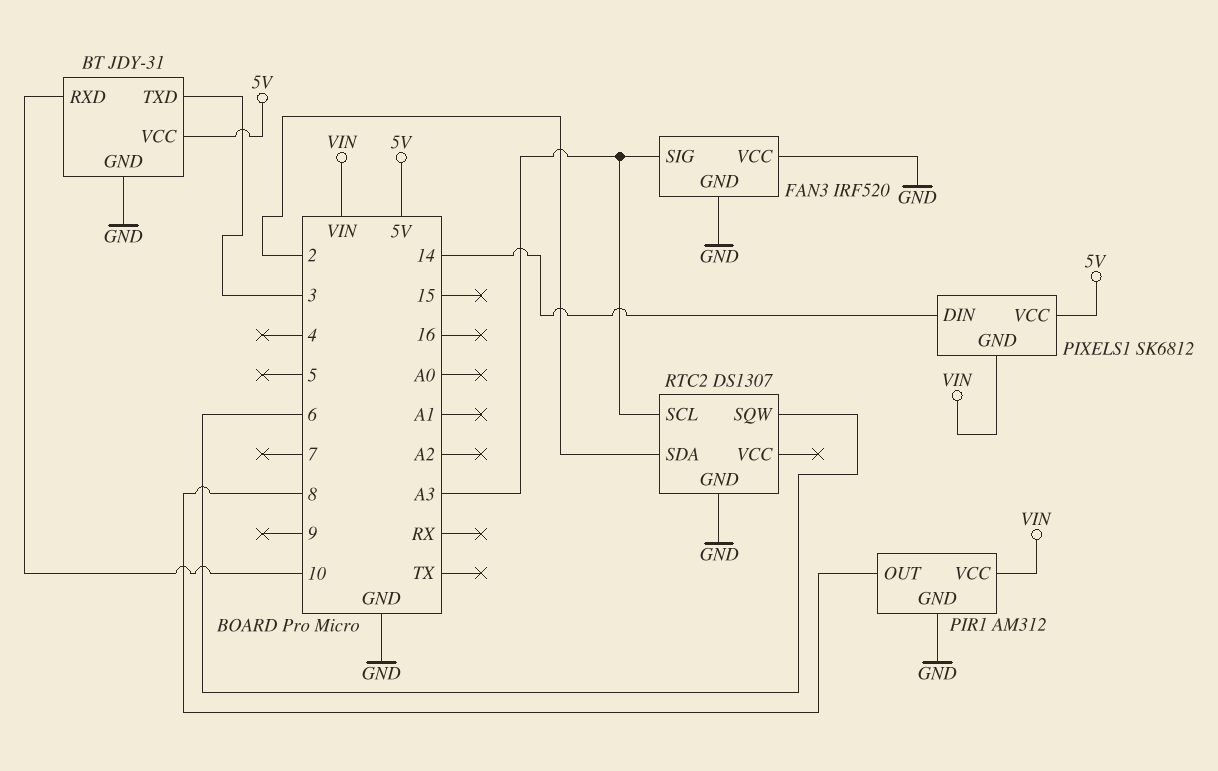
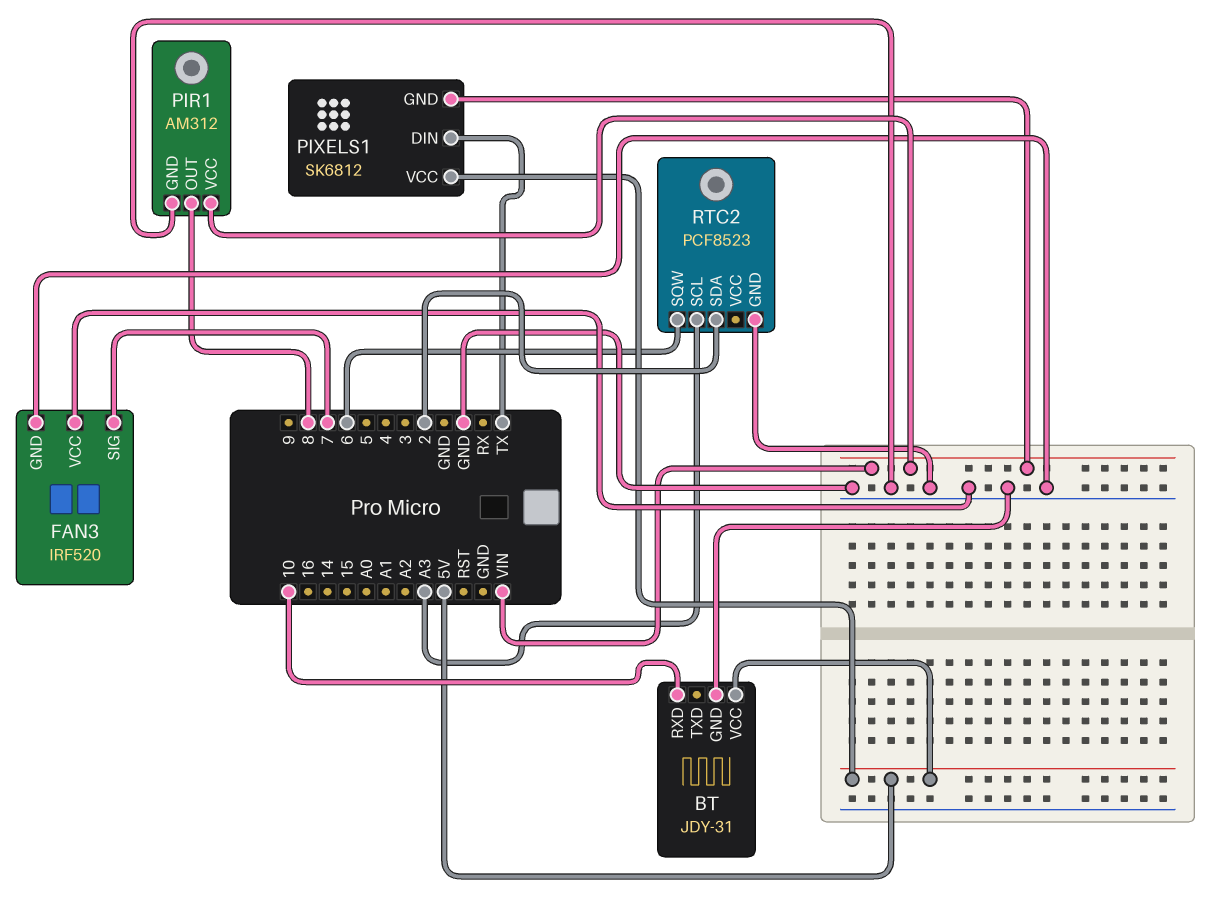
BT pin TXD: 3 -> none
FAN3 pin SIG: A3 -> 7
PIXELS1 pin DIN: 14 -> TX
RTC2: DS1307 -> PCF8523

